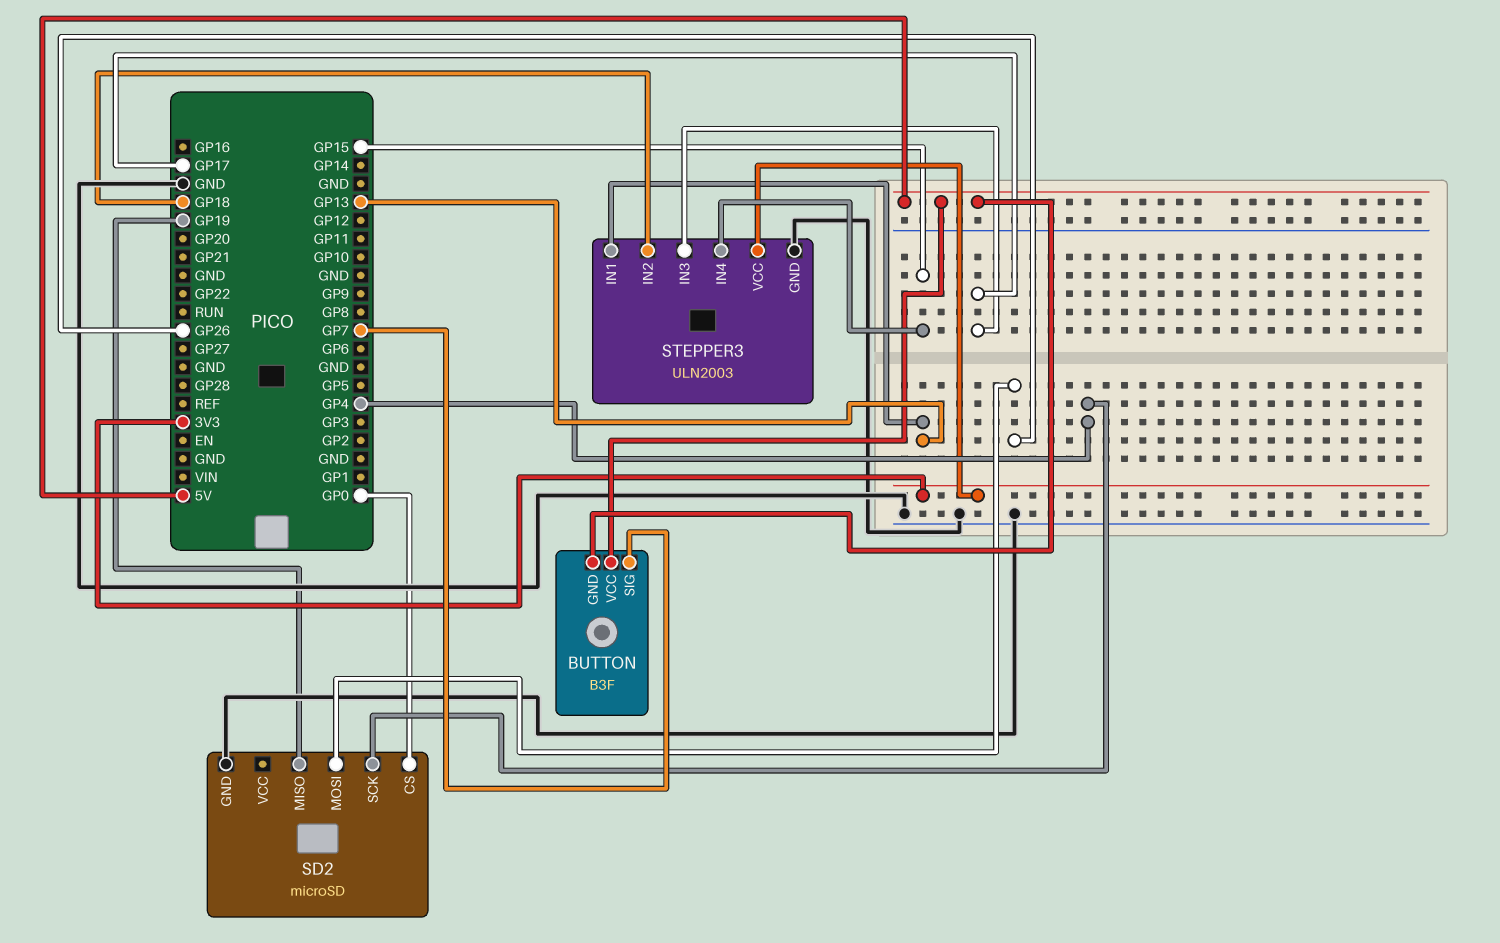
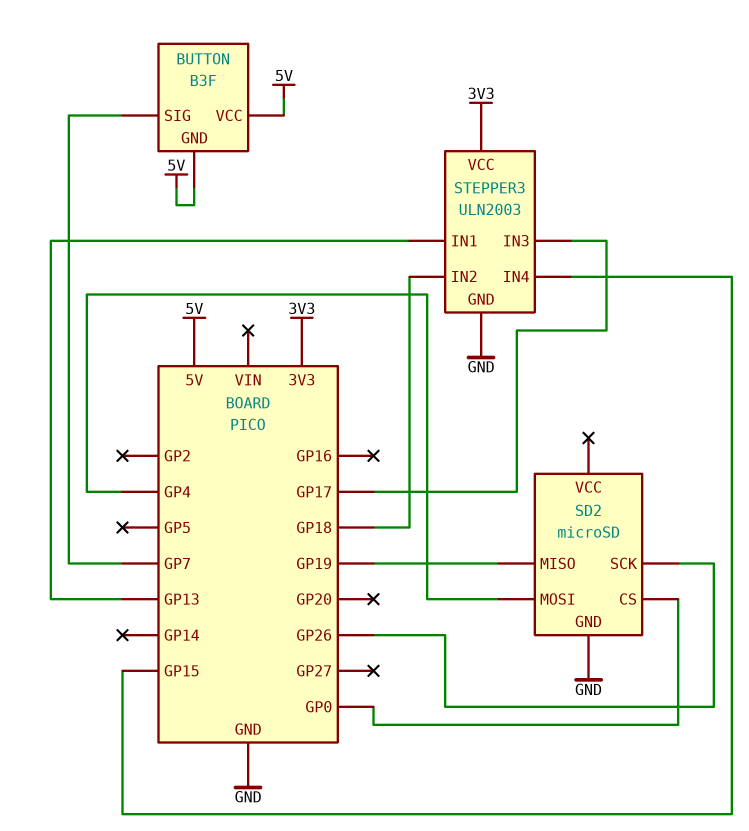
SD2 pin MOSI: GP26 -> GP4
SD2 pin SCK: GP4 -> GP26

